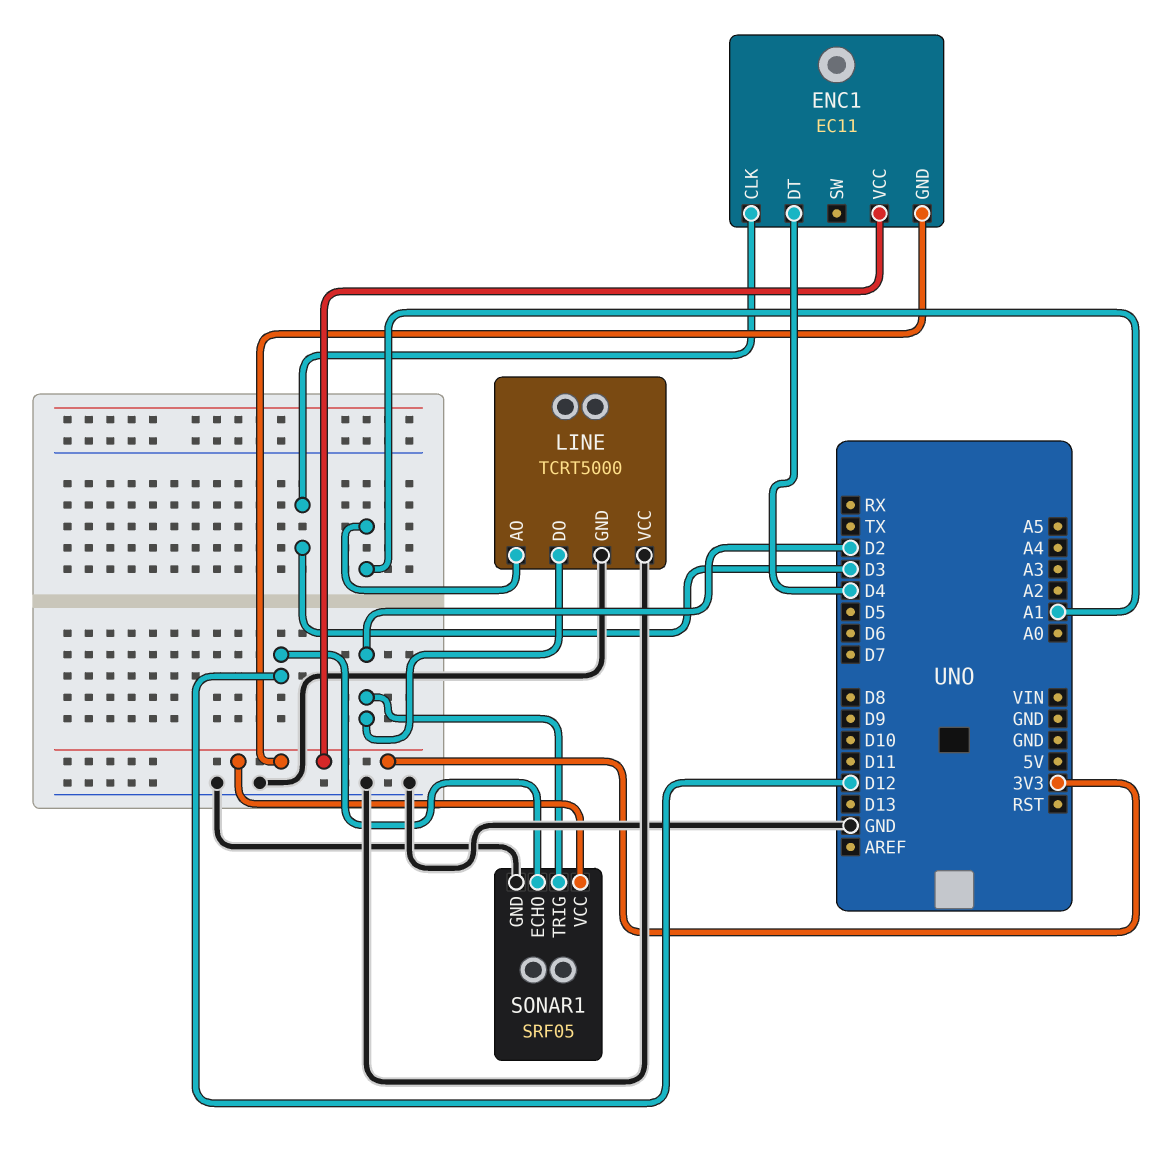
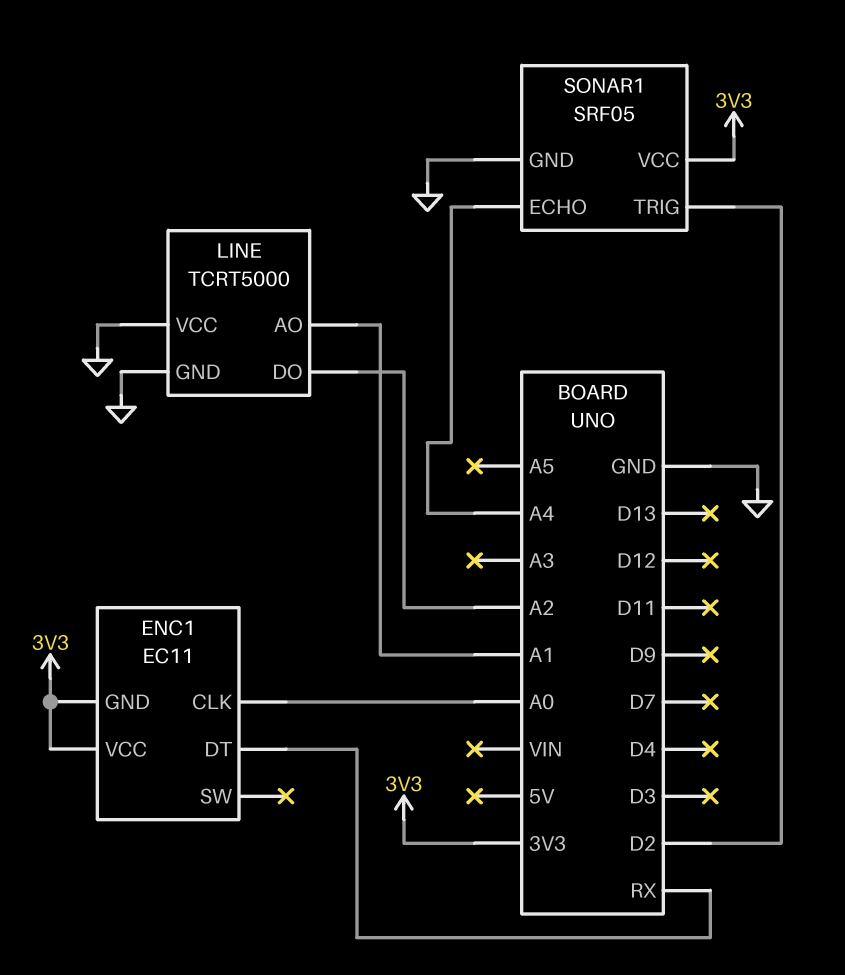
ENC1 pin CLK: D3 -> A0
ENC1 pin DT: D4 -> RX
LINE pin DO: D2 -> A2
SONAR1 pin ECHO: D12 -> A4

